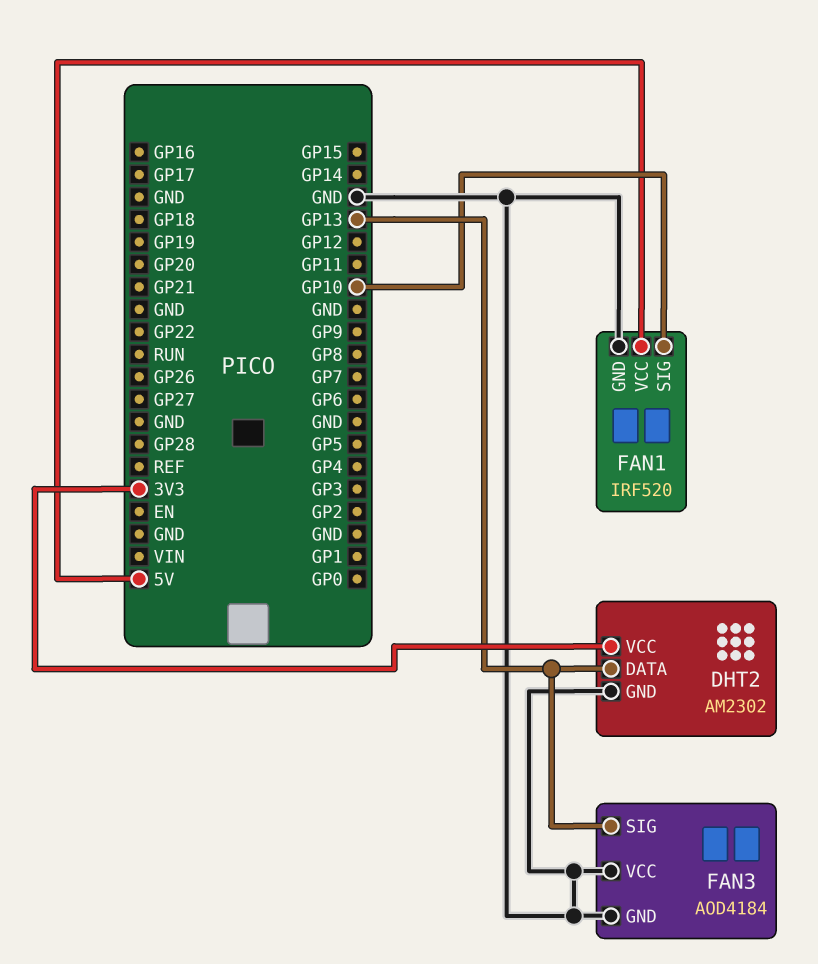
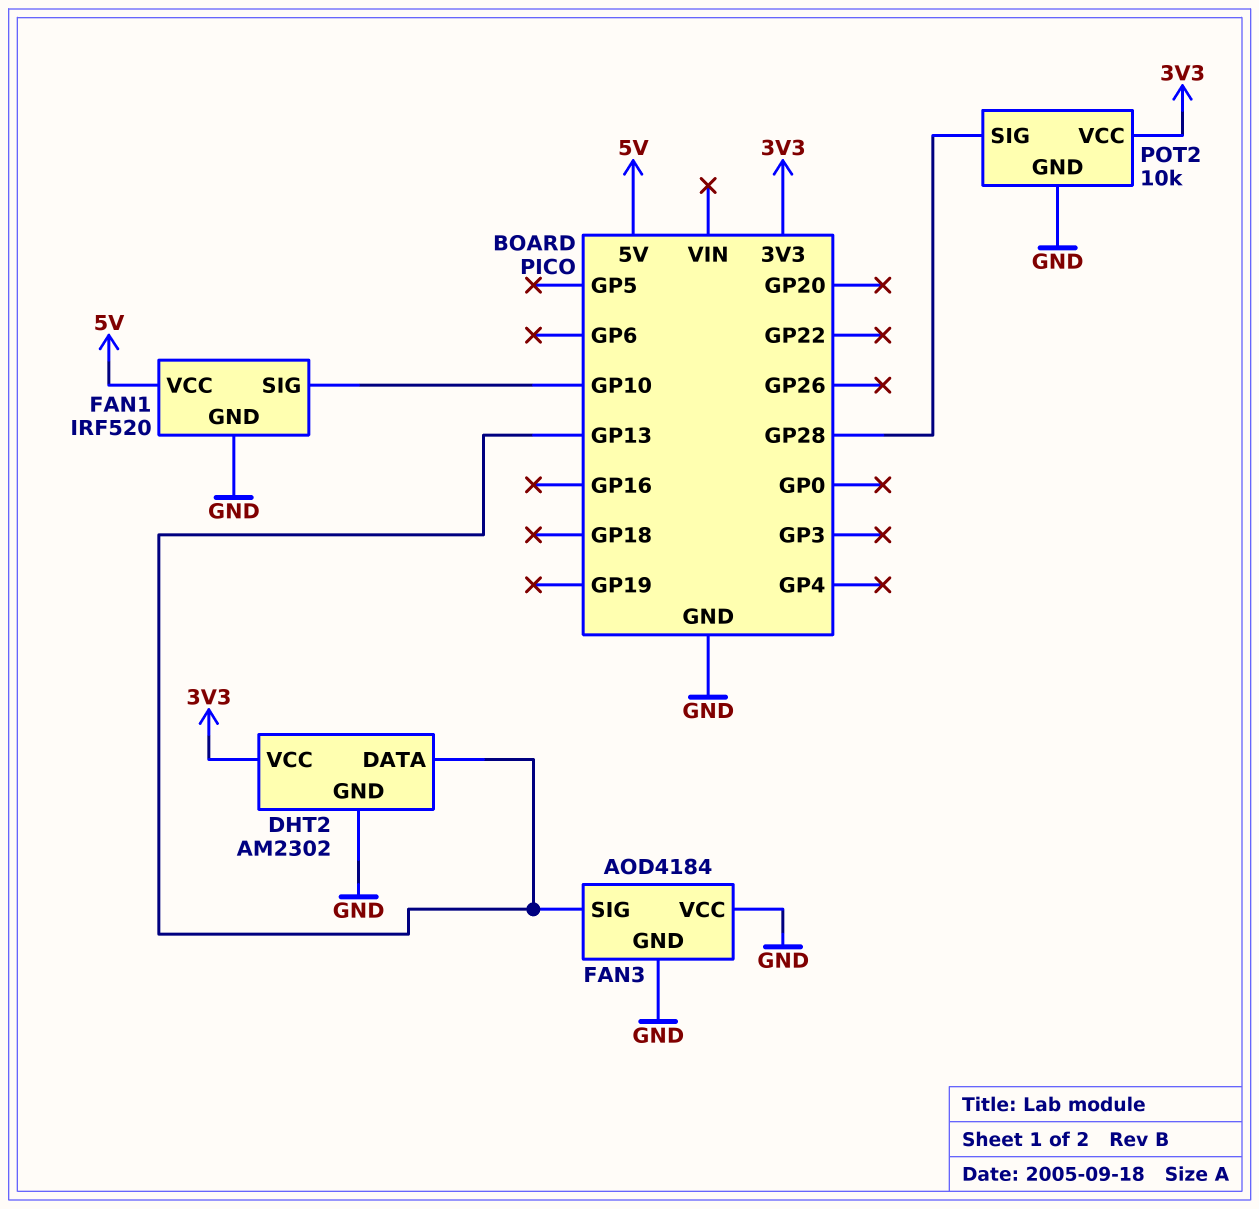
POT2: none -> 10k
POT2 pin GND: none -> GND
POT2 pin SIG: none -> GP28
POT2 pin VCC: none -> 3V3

